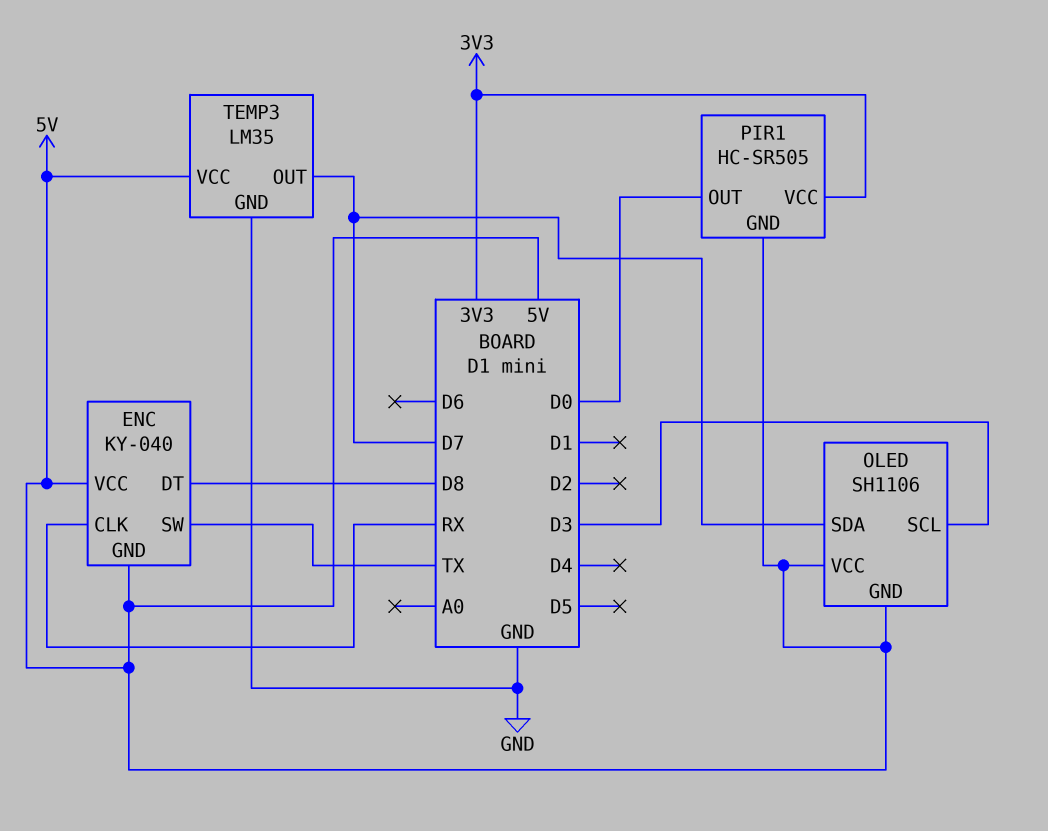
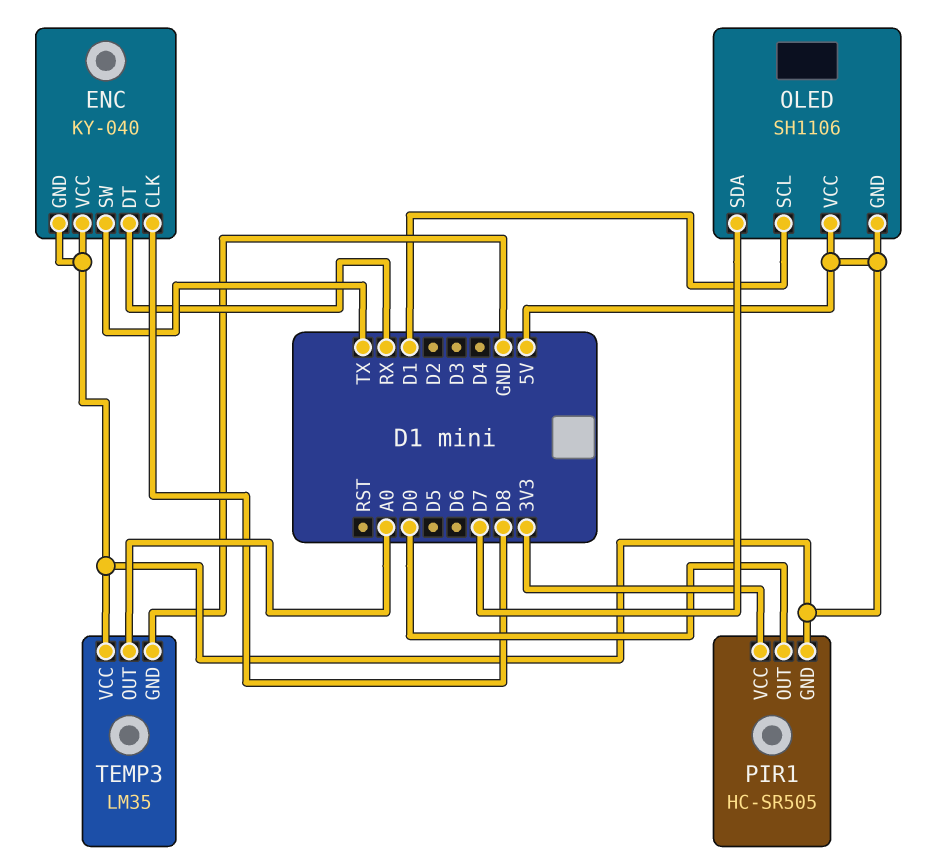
ENC pin CLK: RX -> D8
ENC pin DT: D8 -> RX
OLED pin SCL: D3 -> D1
TEMP3 pin OUT: D7 -> A0

